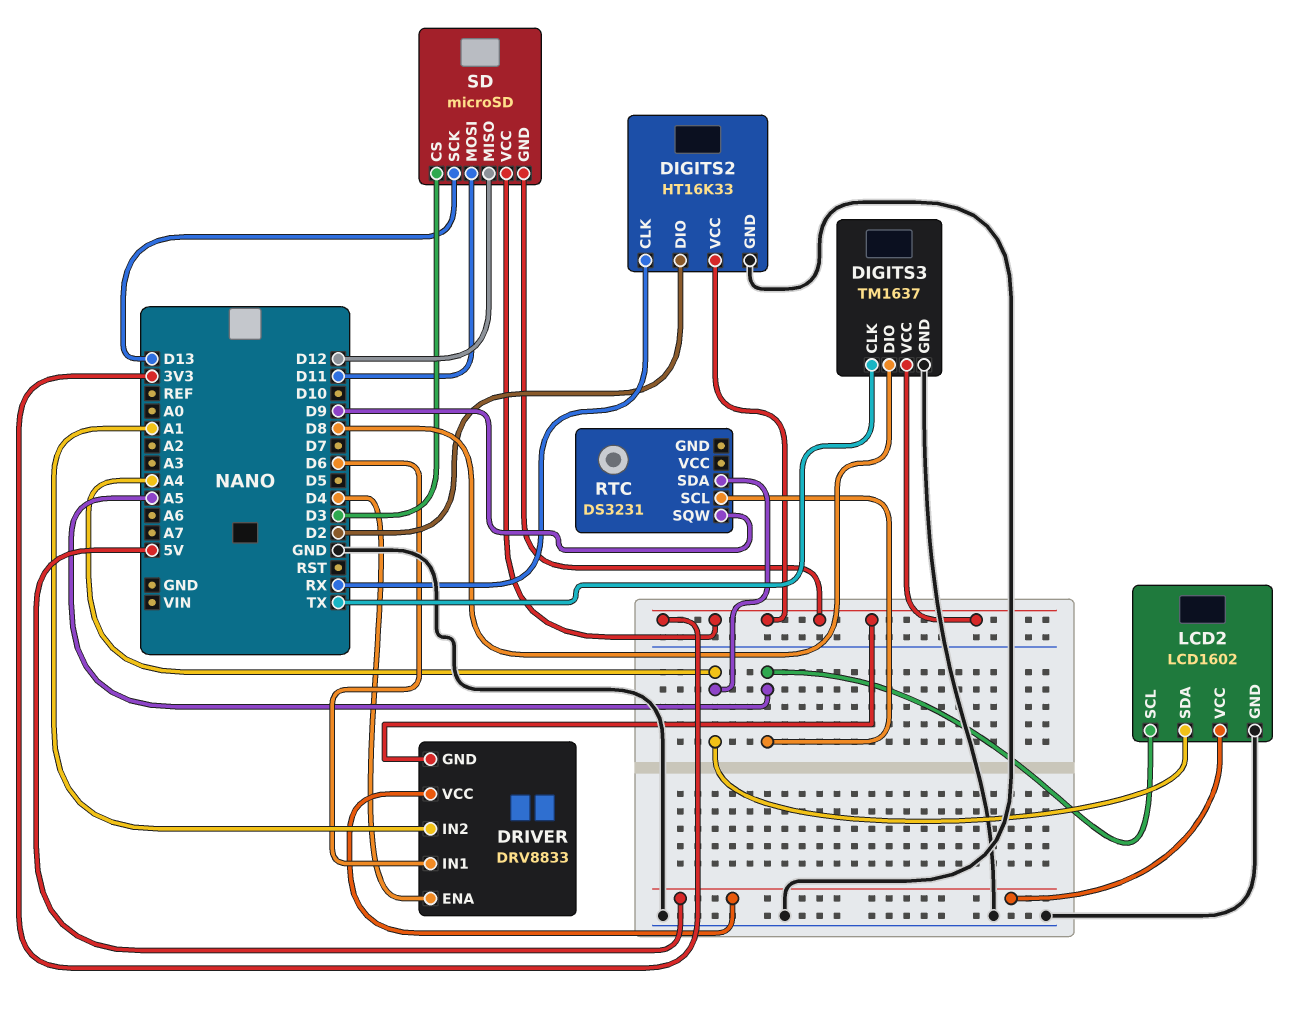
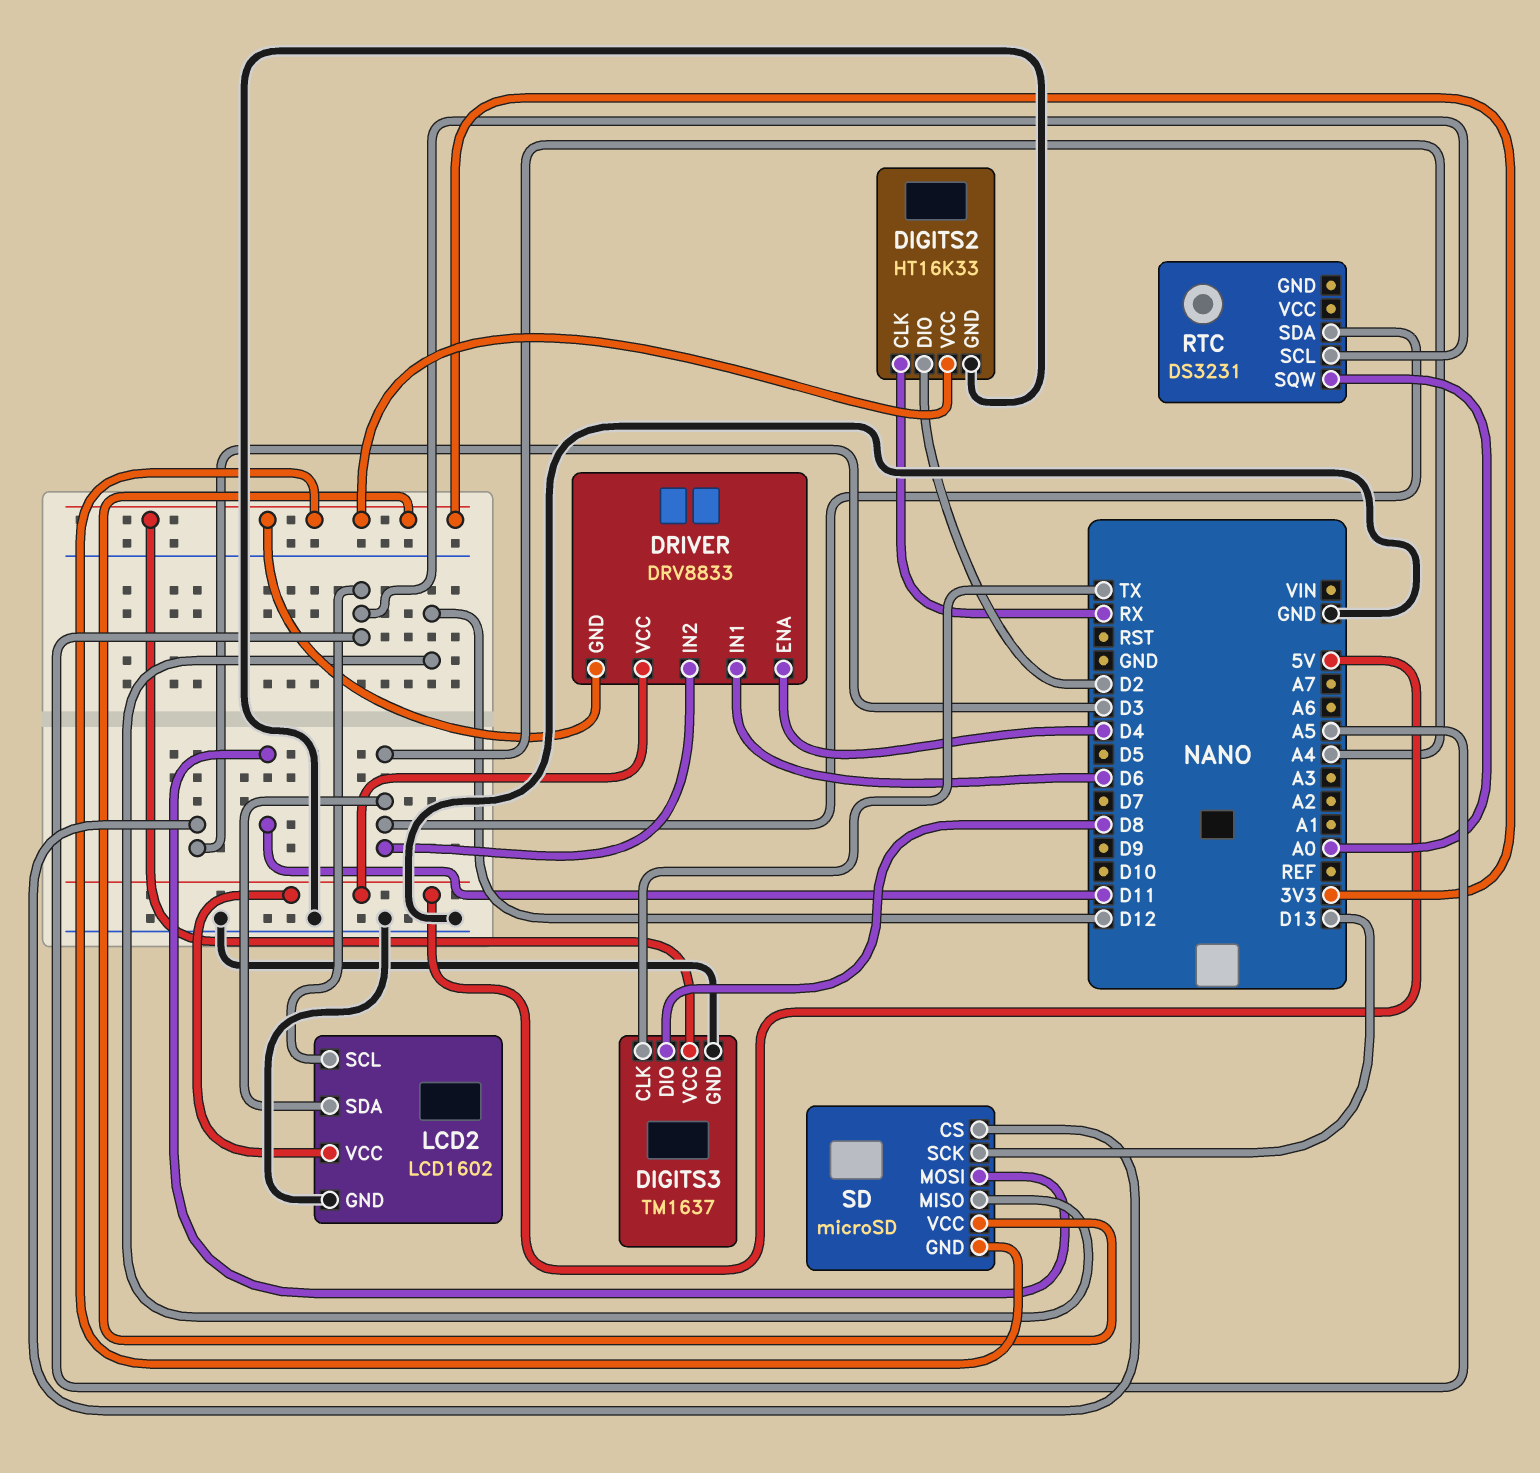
DRIVER pin IN2: A1 -> A4
RTC pin SQW: D9 -> A0

